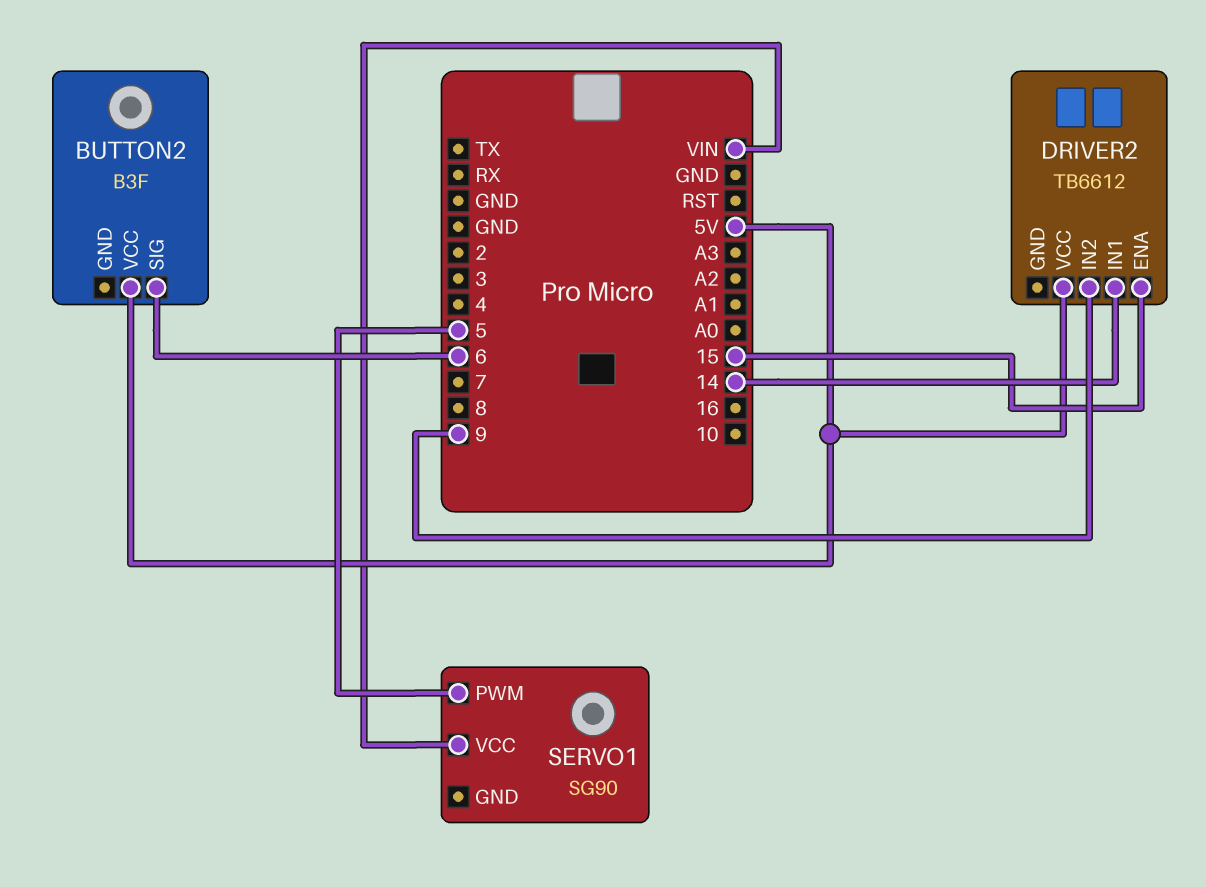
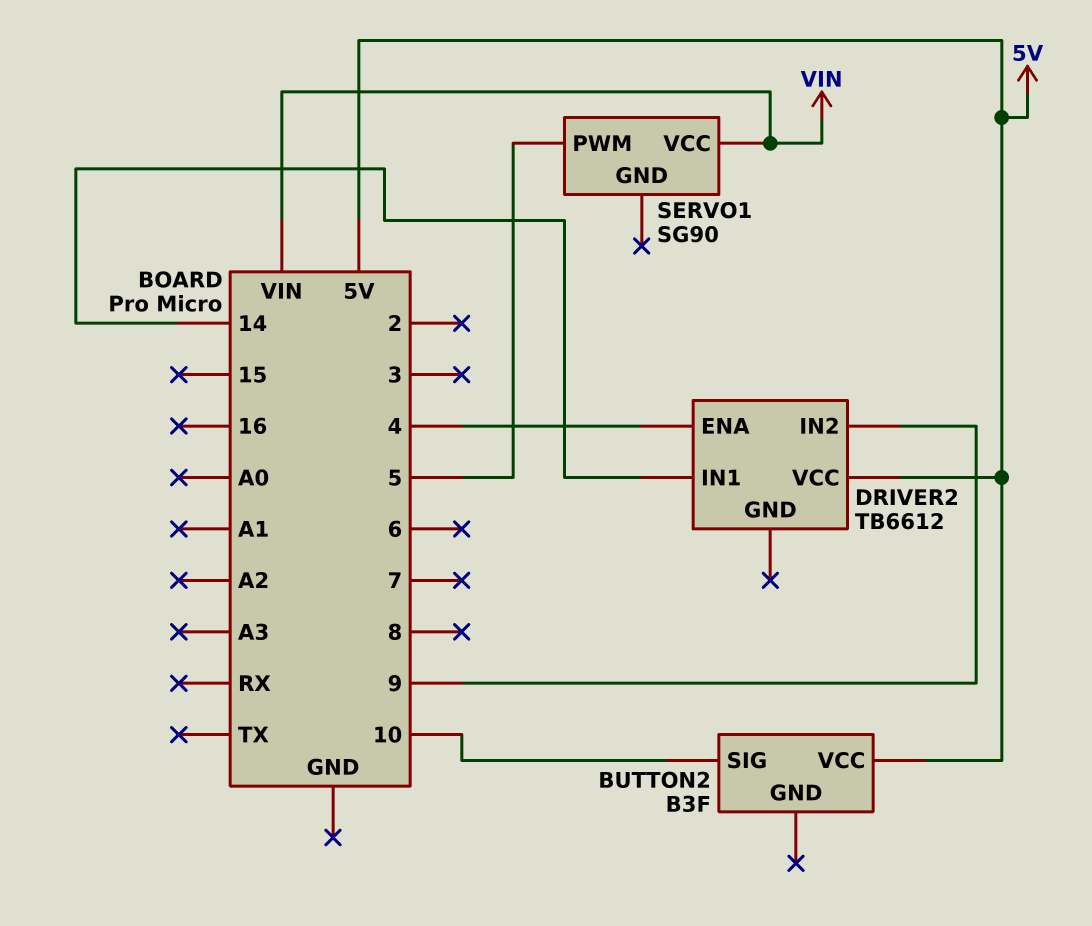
BUTTON2 pin SIG: 6 -> 10
DRIVER2 pin ENA: 15 -> 4

